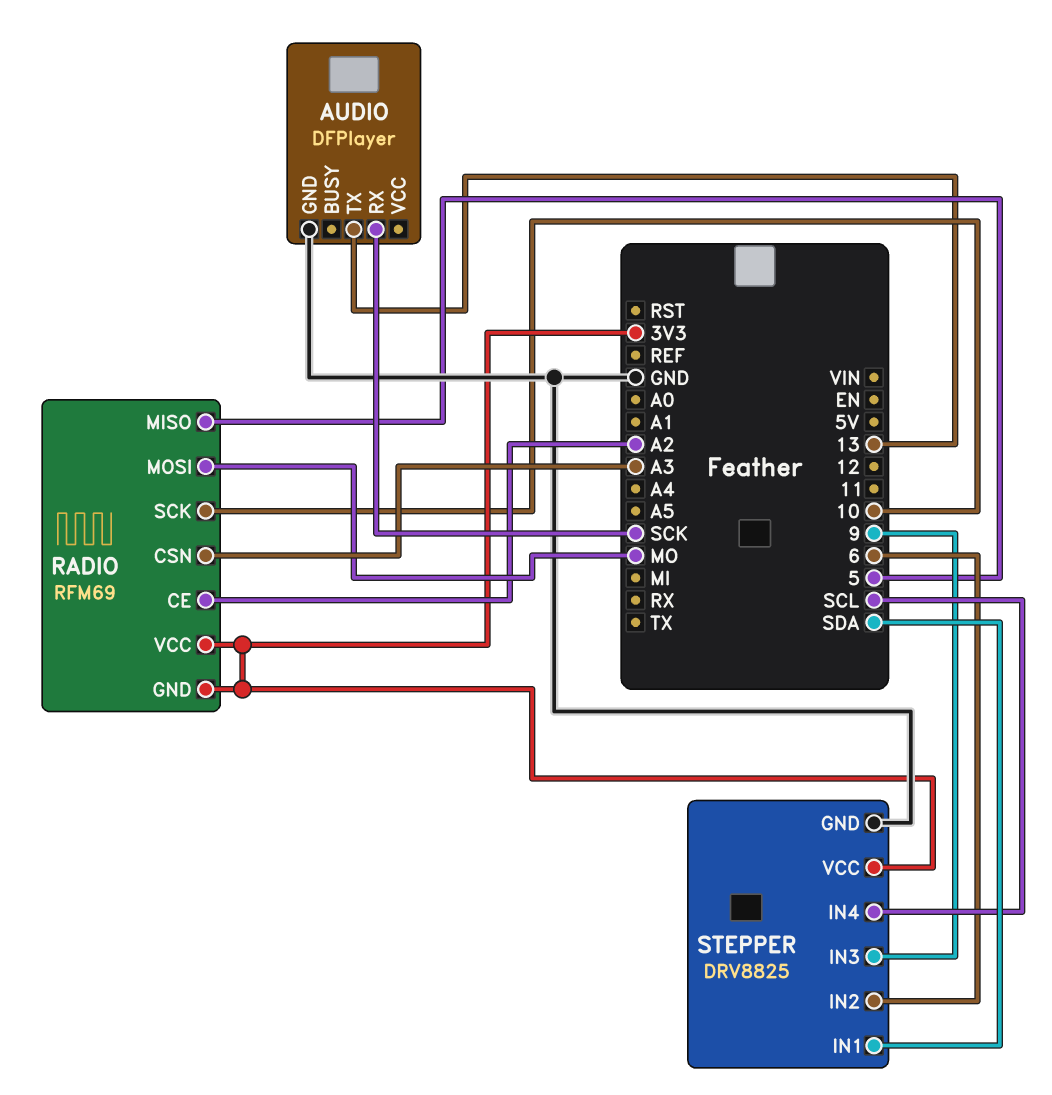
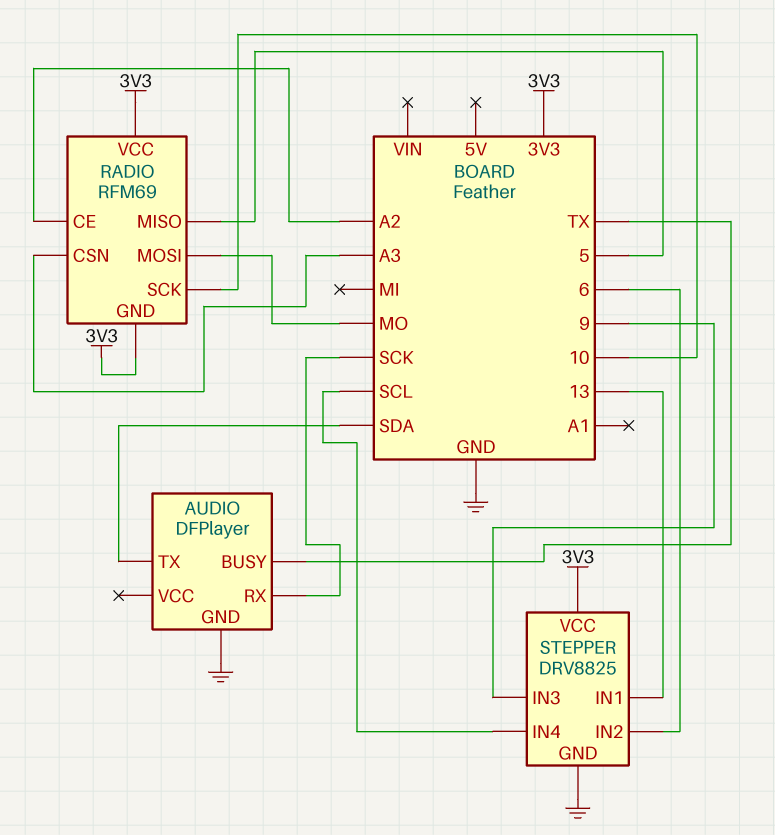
AUDIO pin BUSY: none -> TX
AUDIO pin TX: 13 -> SDA
STEPPER pin IN1: SDA -> 13

